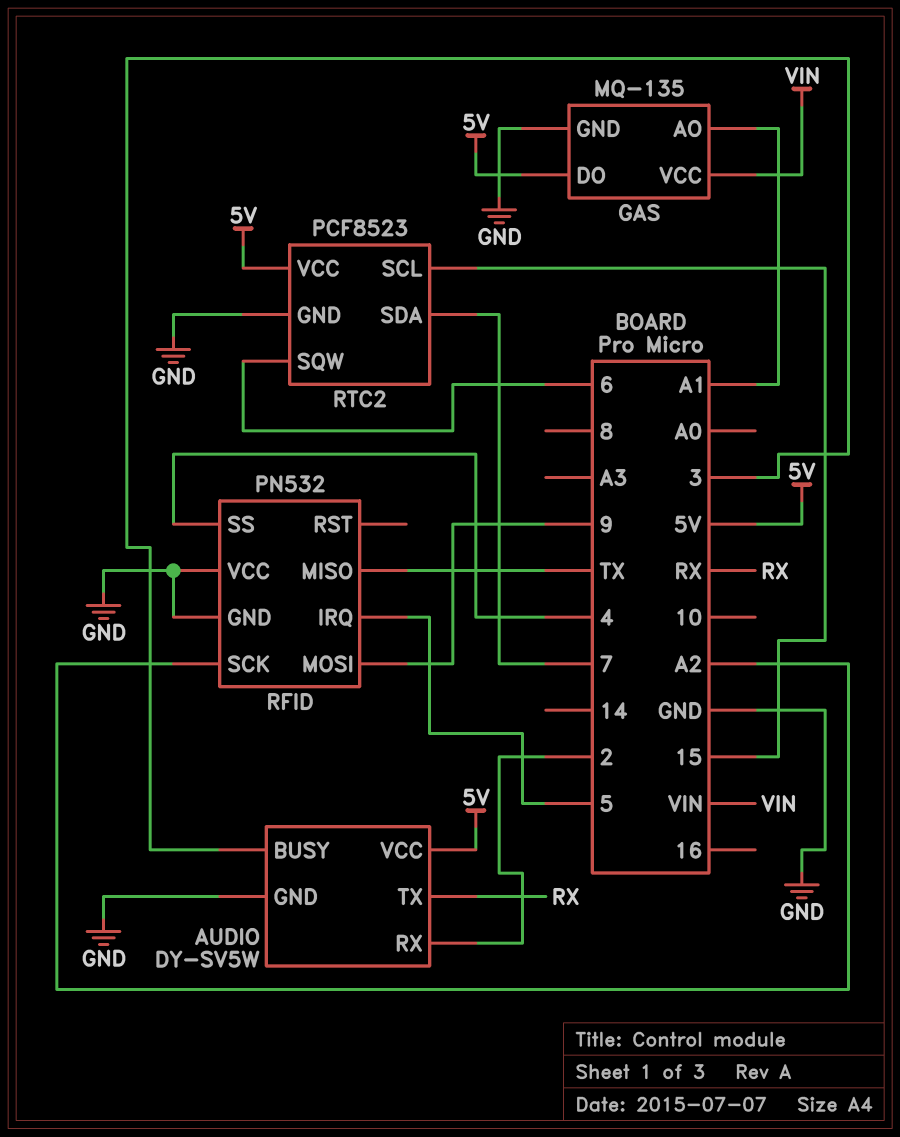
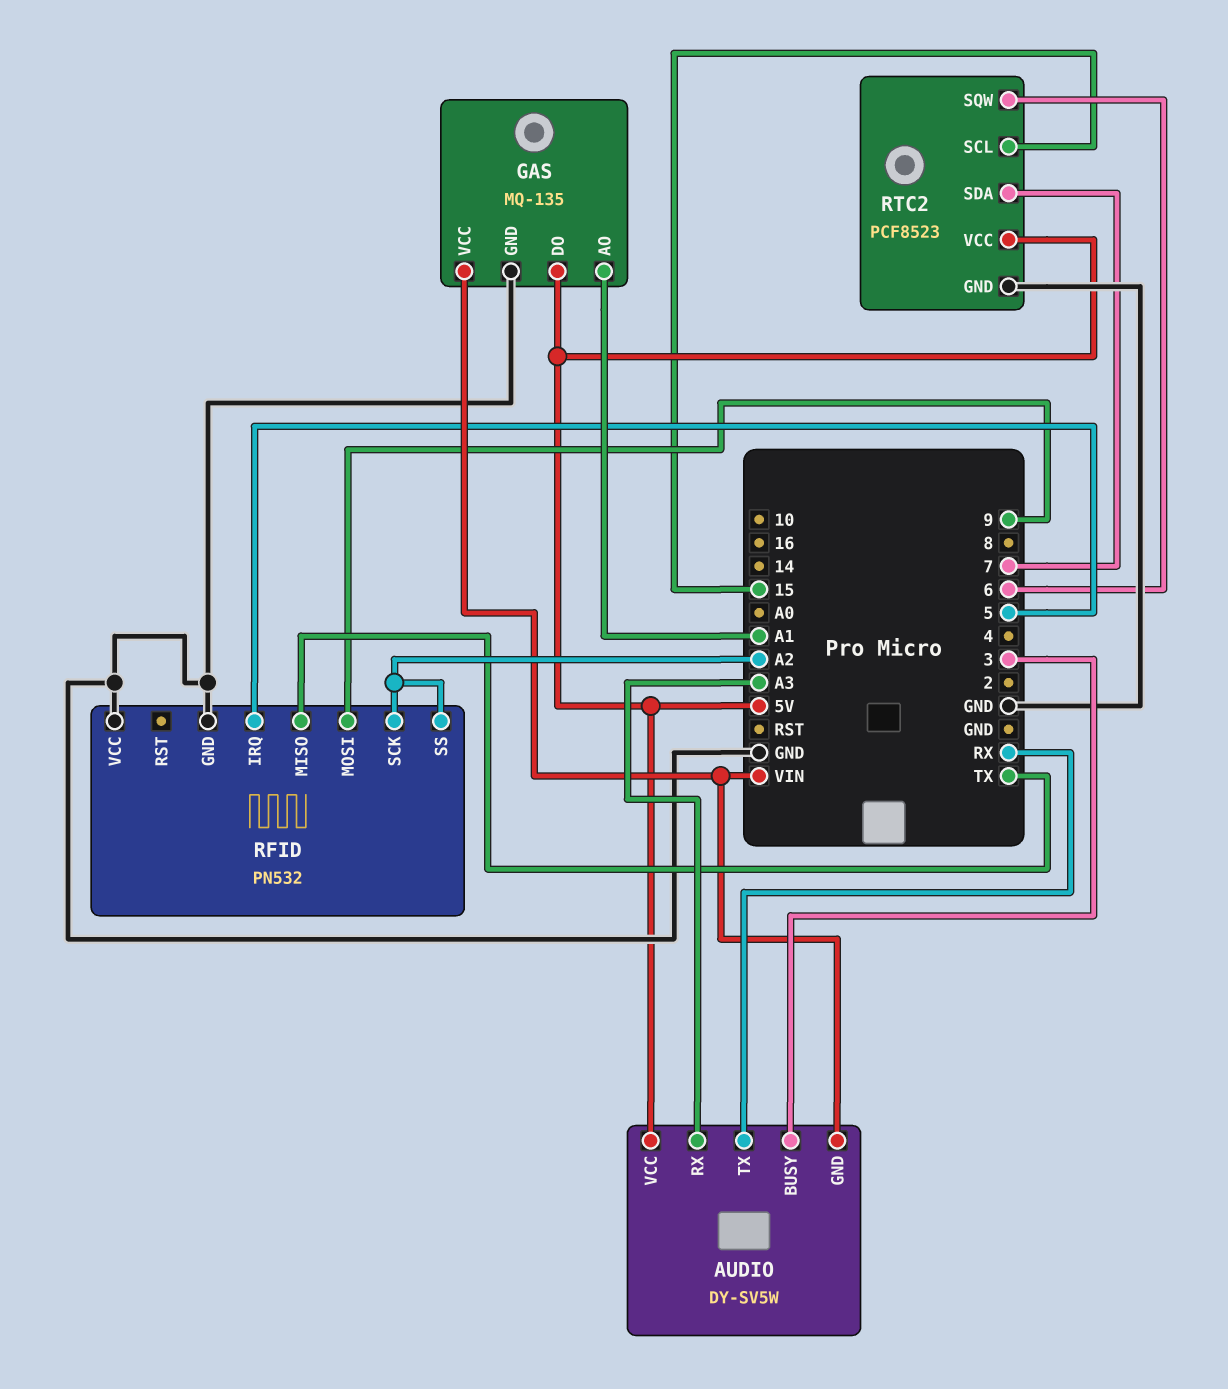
AUDIO pin GND: GND -> VIN
AUDIO pin RX: 2 -> A3
RFID pin SS: 4 -> A2

